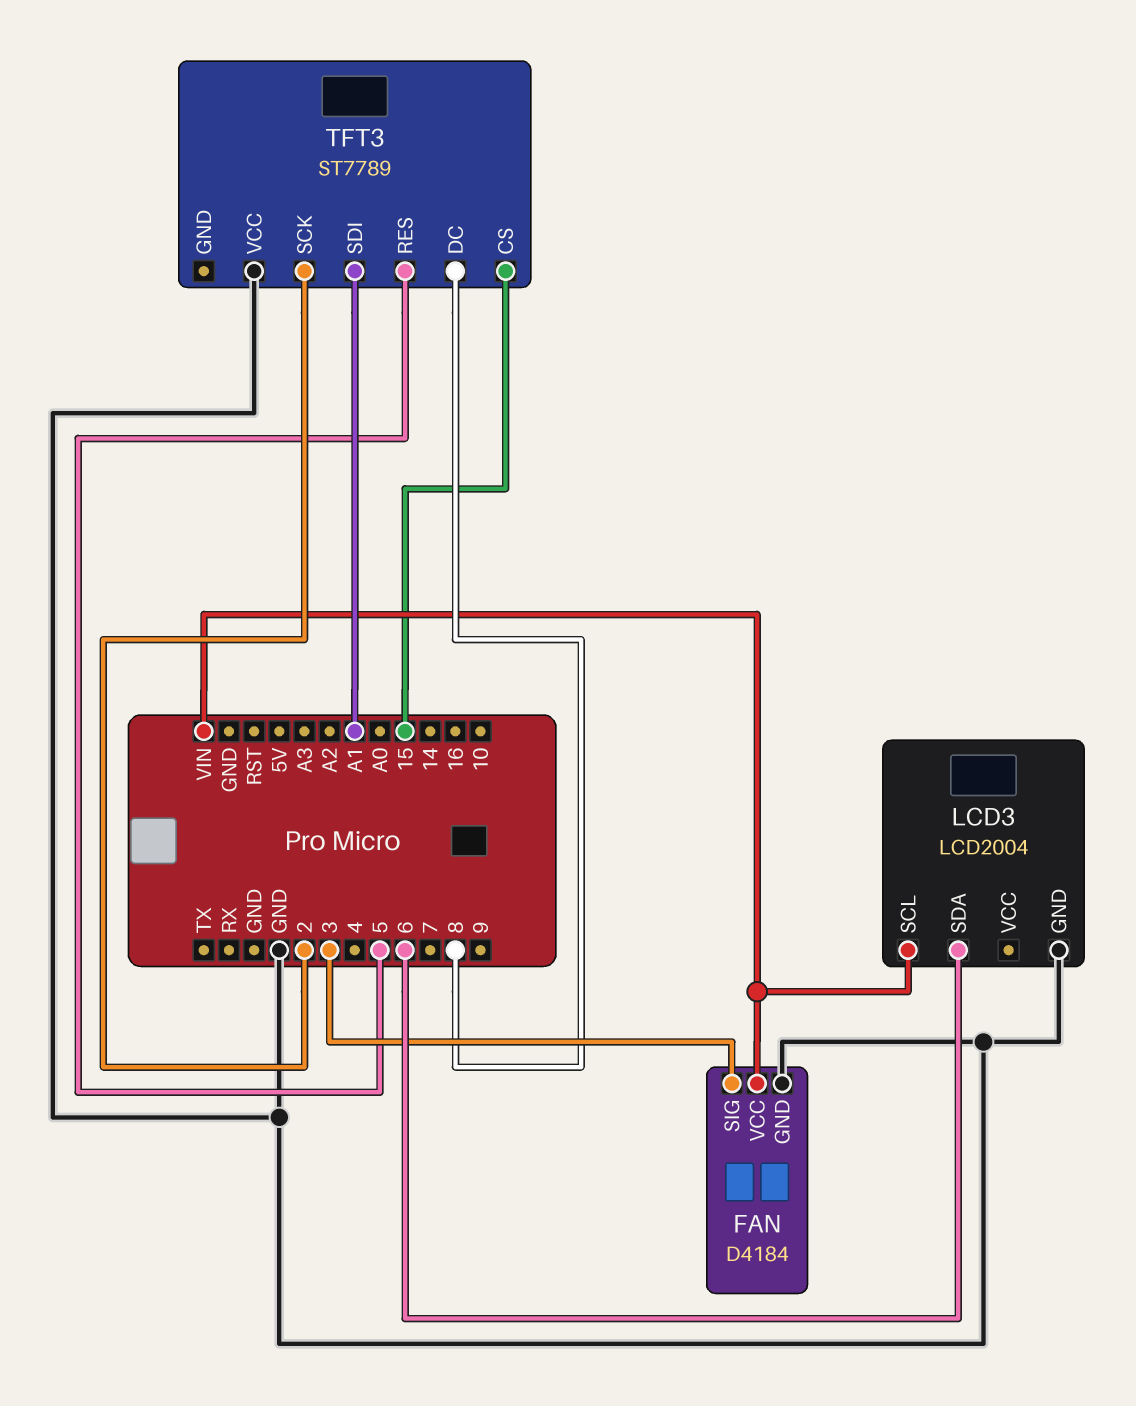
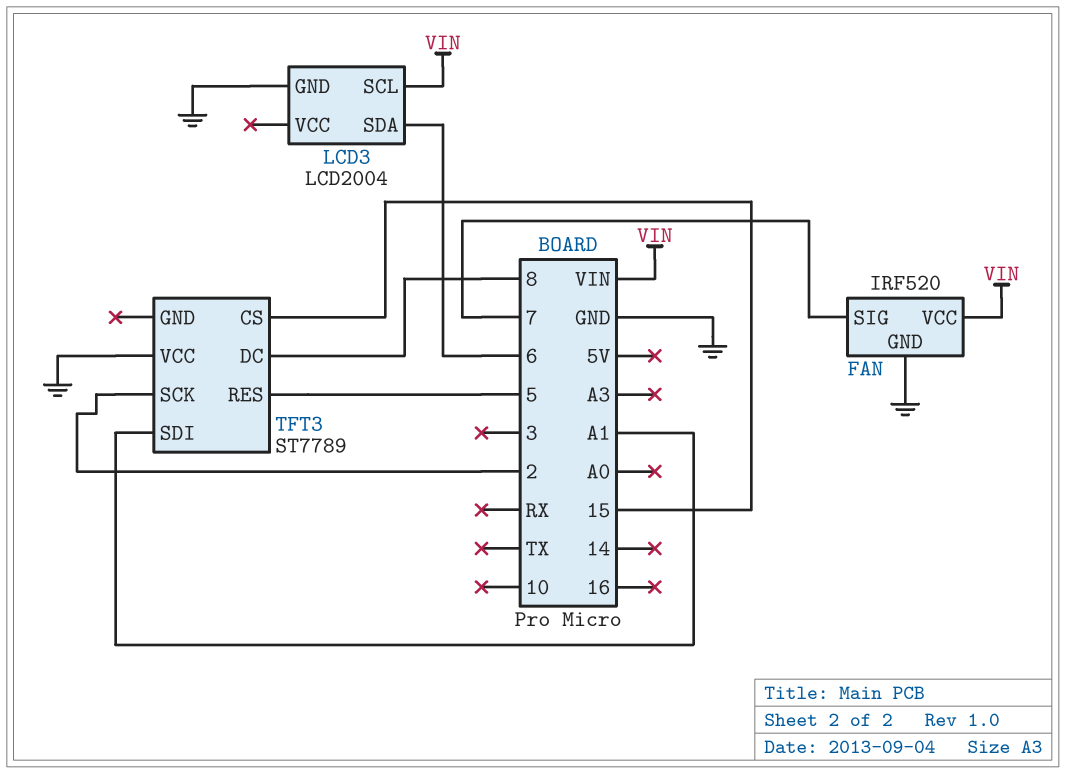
FAN: D4184 -> IRF520
FAN pin SIG: 3 -> 7

